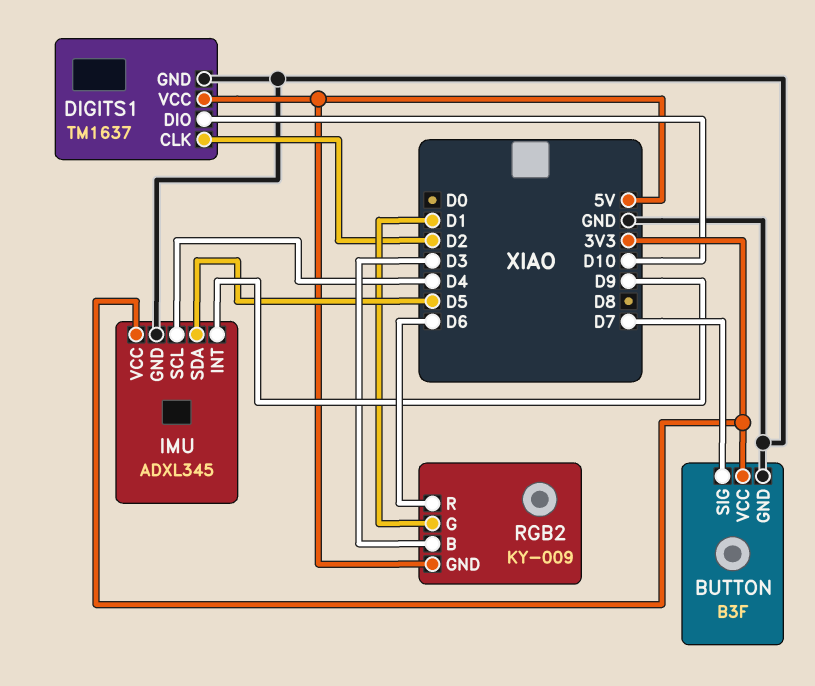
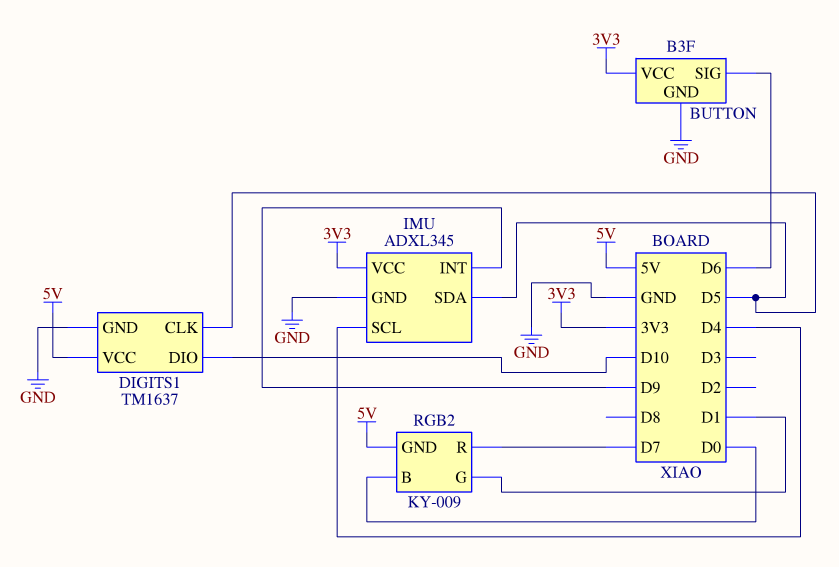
BUTTON pin SIG: D7 -> D6
DIGITS1 pin CLK: D2 -> D5
RGB2 pin B: D3 -> D0
RGB2 pin R: D6 -> D7

